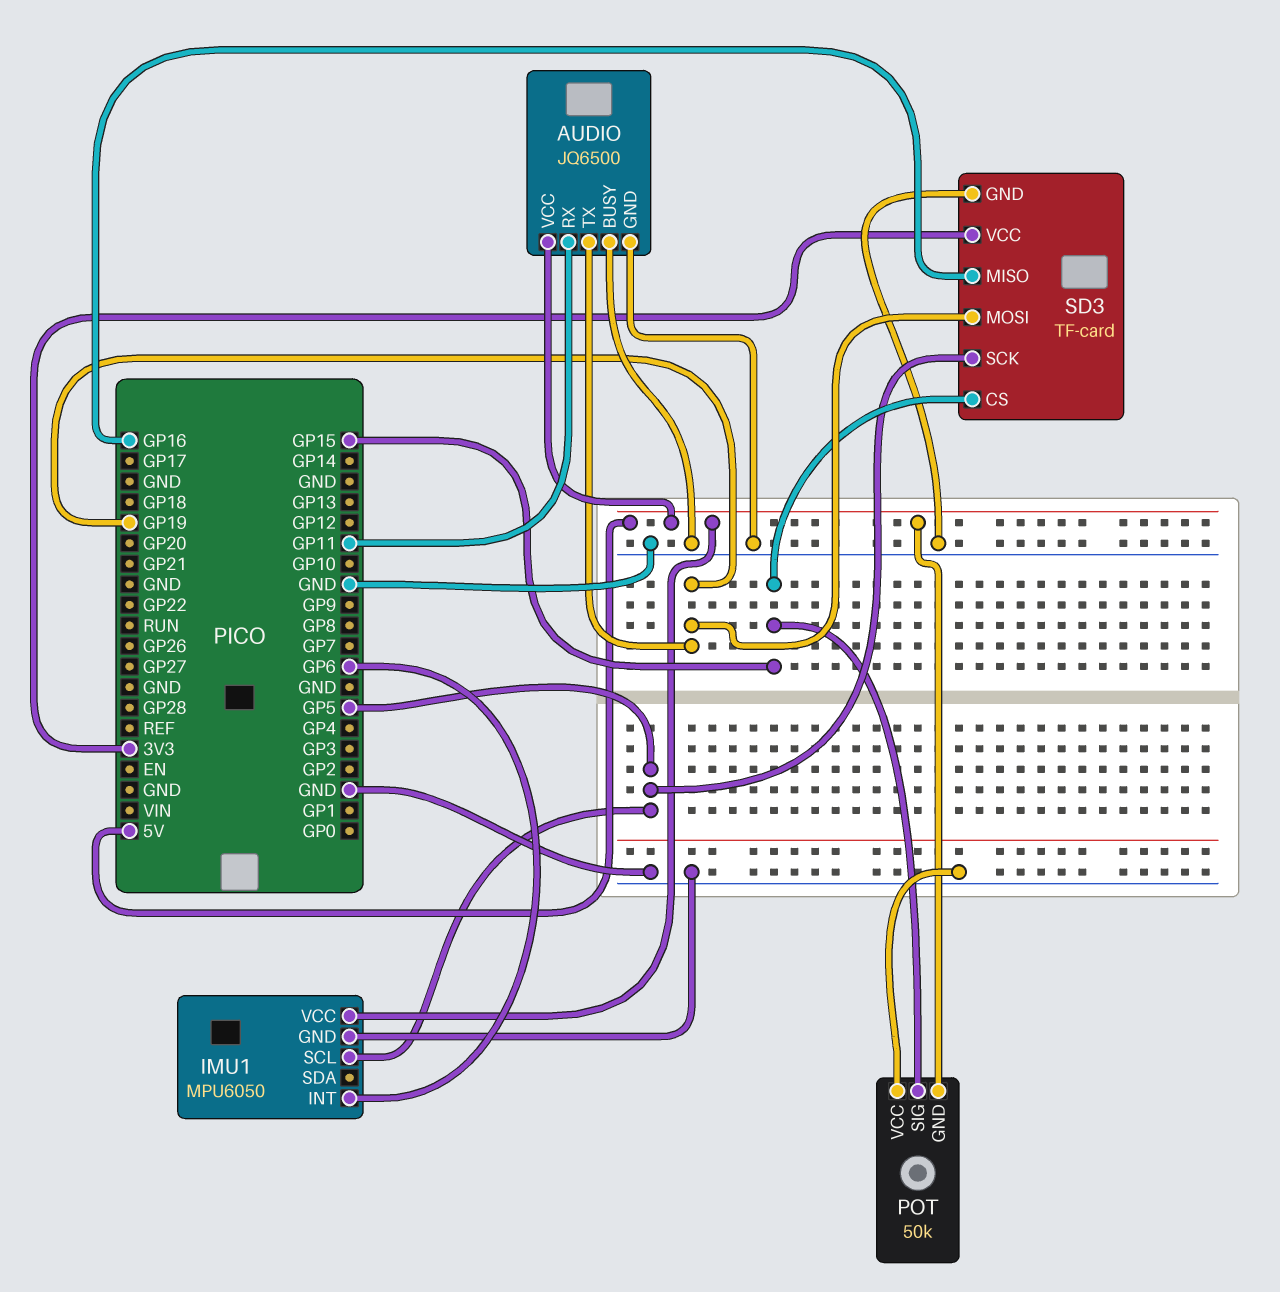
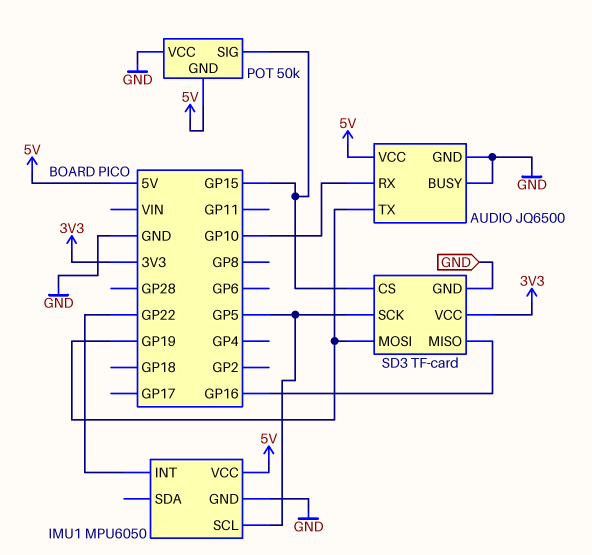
AUDIO pin RX: GP11 -> GP10
IMU1 pin INT: GP6 -> GP22

